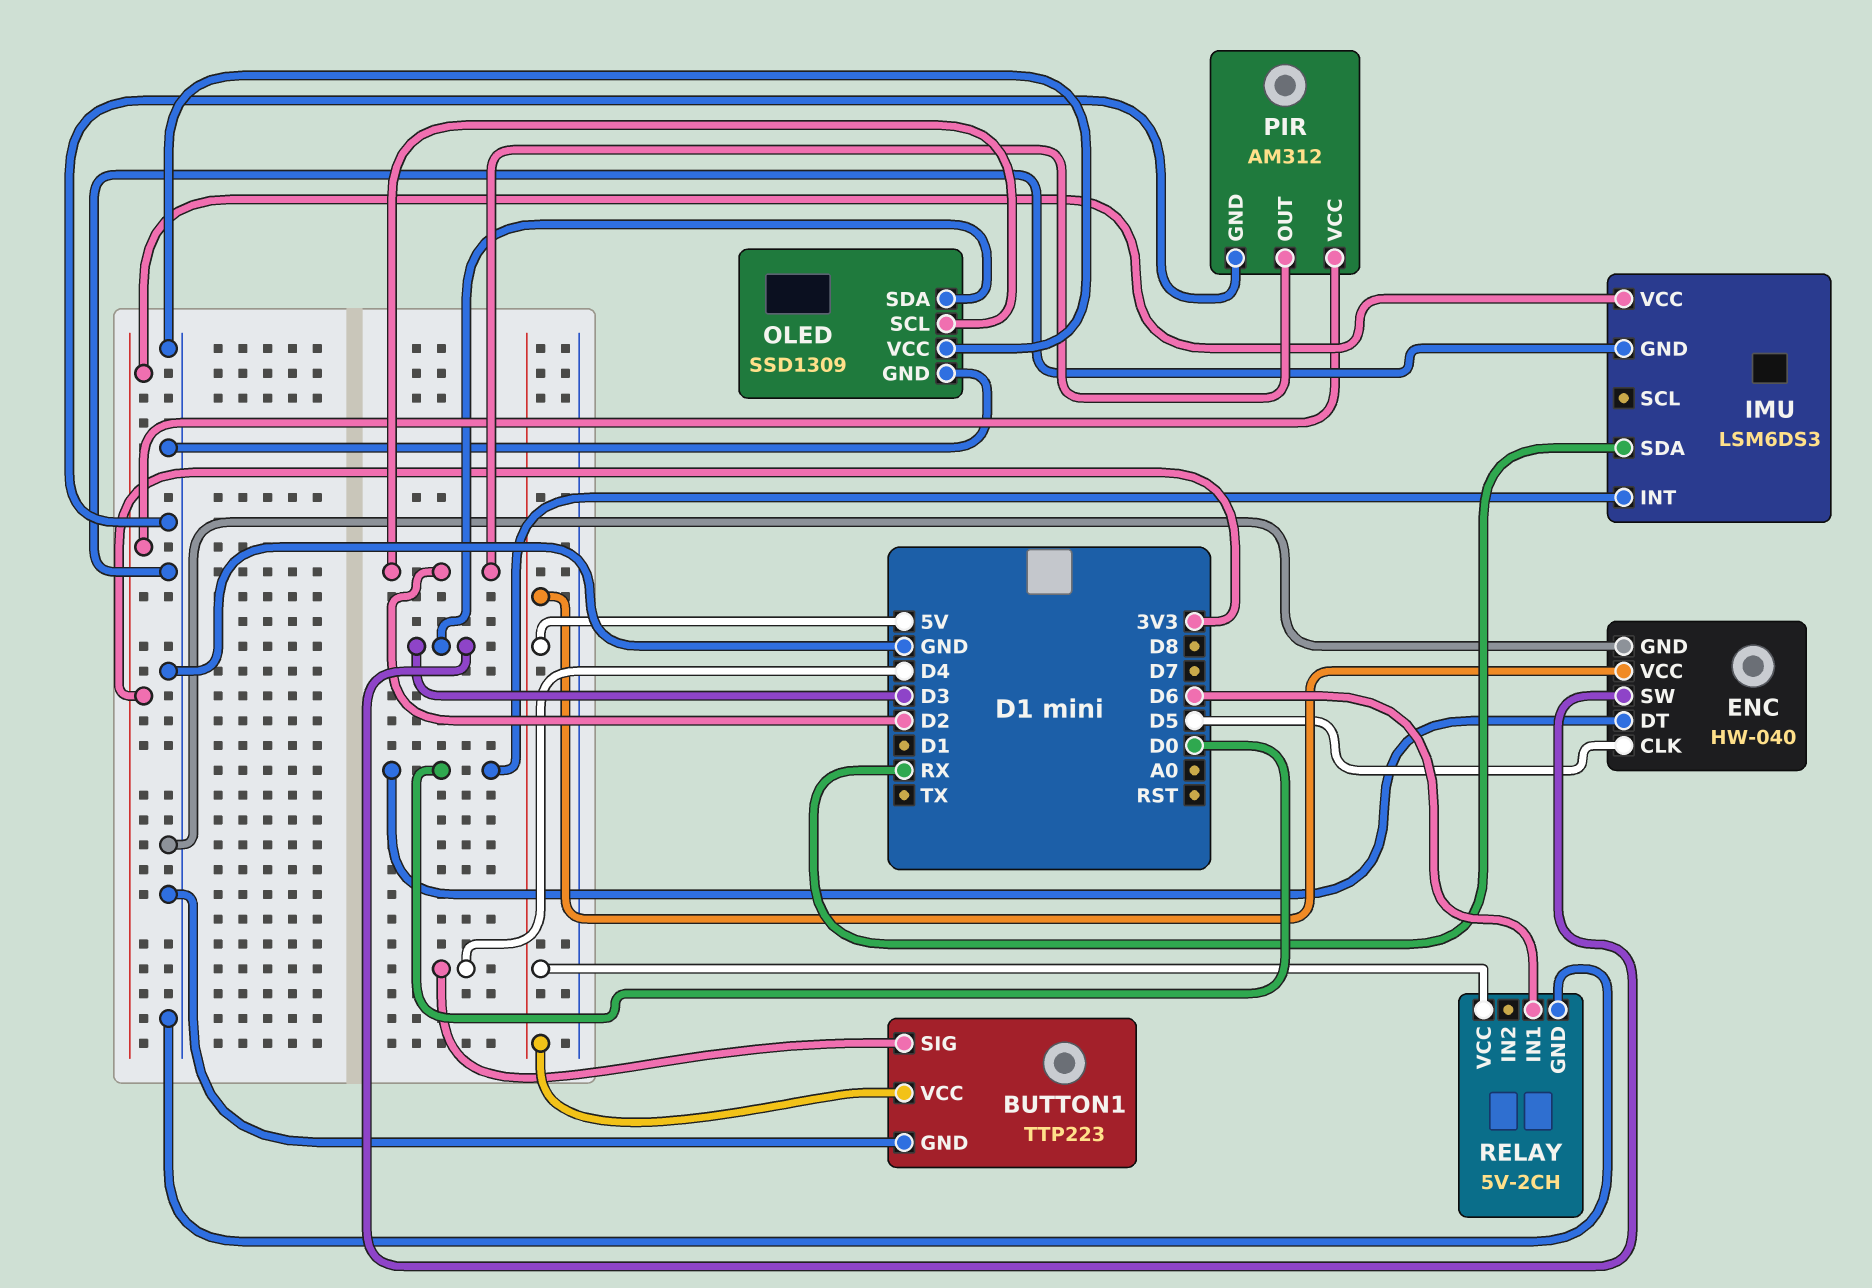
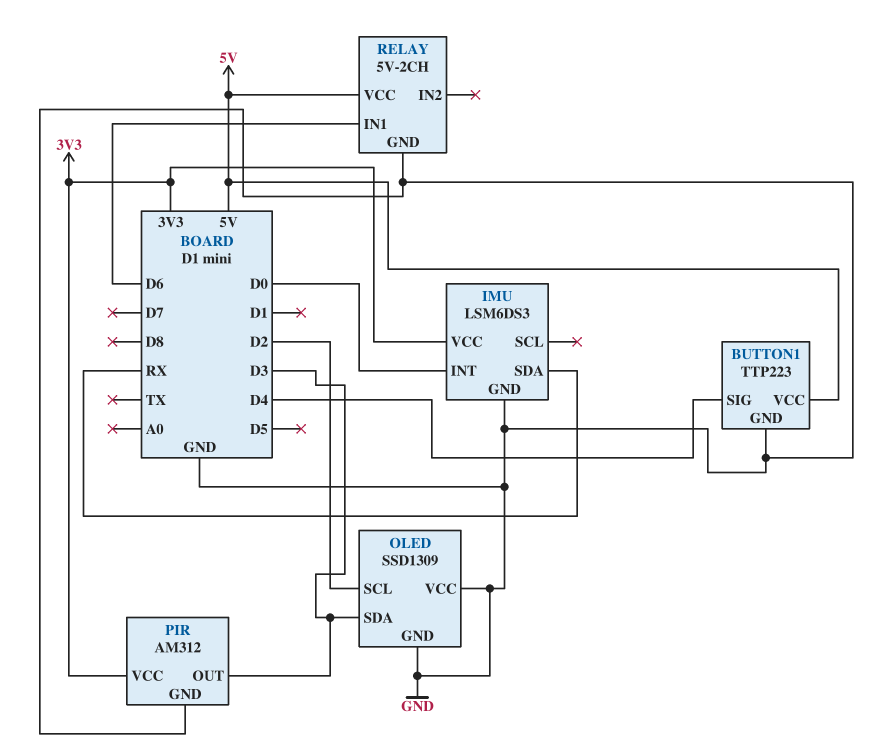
ENC: HW-040 -> none
ENC pin CLK: D5 -> none
ENC pin DT: D0 -> none
ENC pin GND: GND -> none
ENC pin SW: D3 -> none
ENC pin VCC: 5V -> none
PIR pin OUT: D2 -> D3

